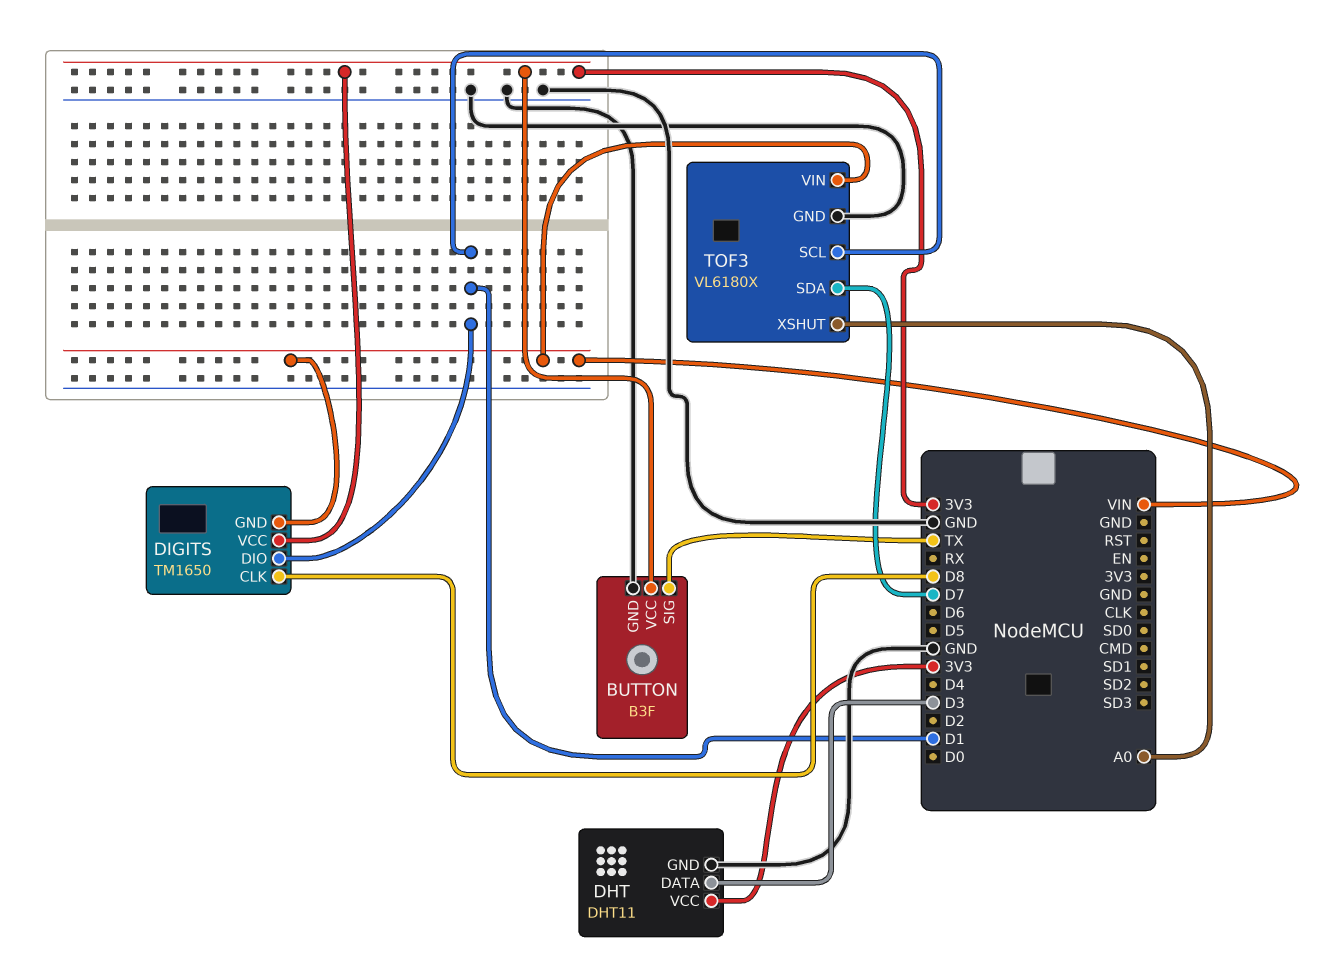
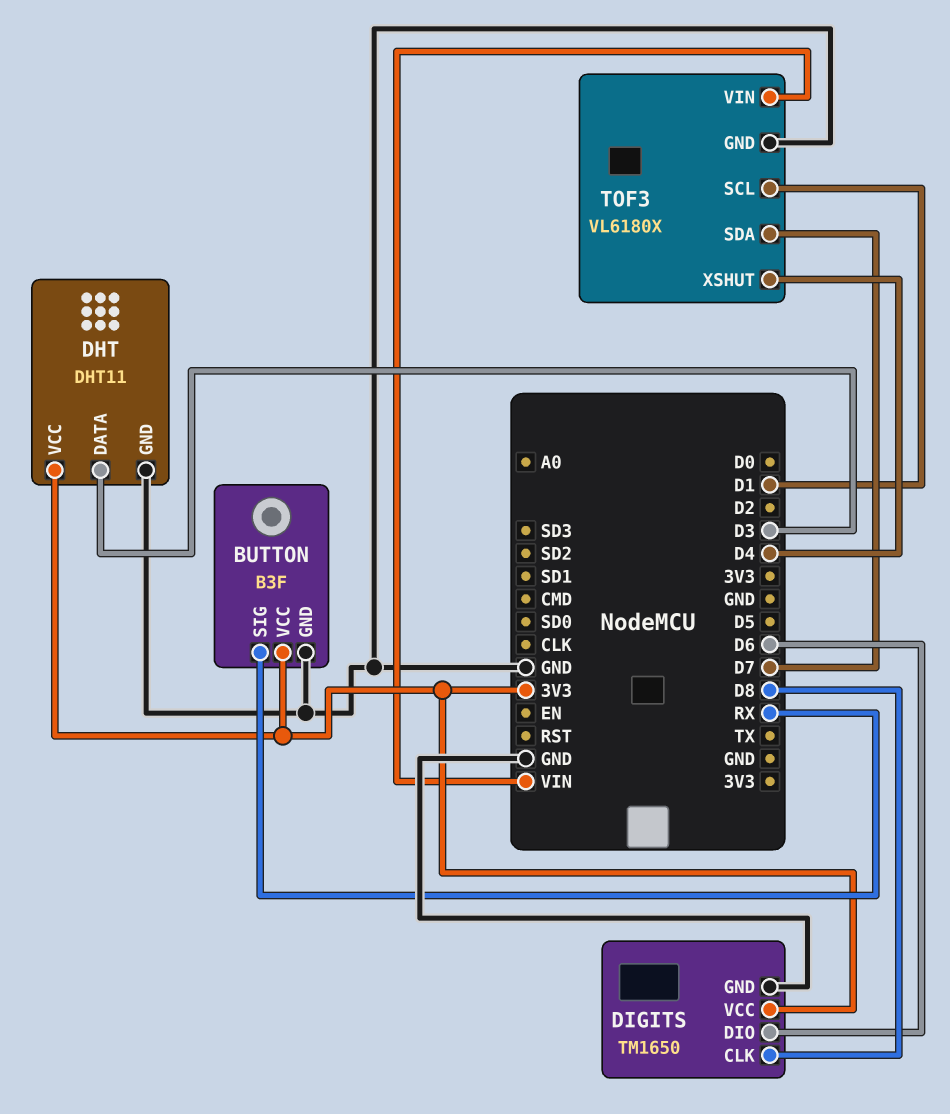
BUTTON pin SIG: TX -> RX
DIGITS pin DIO: D1 -> D6
DIGITS pin GND: VIN -> GND
TOF3 pin XSHUT: A0 -> D4

